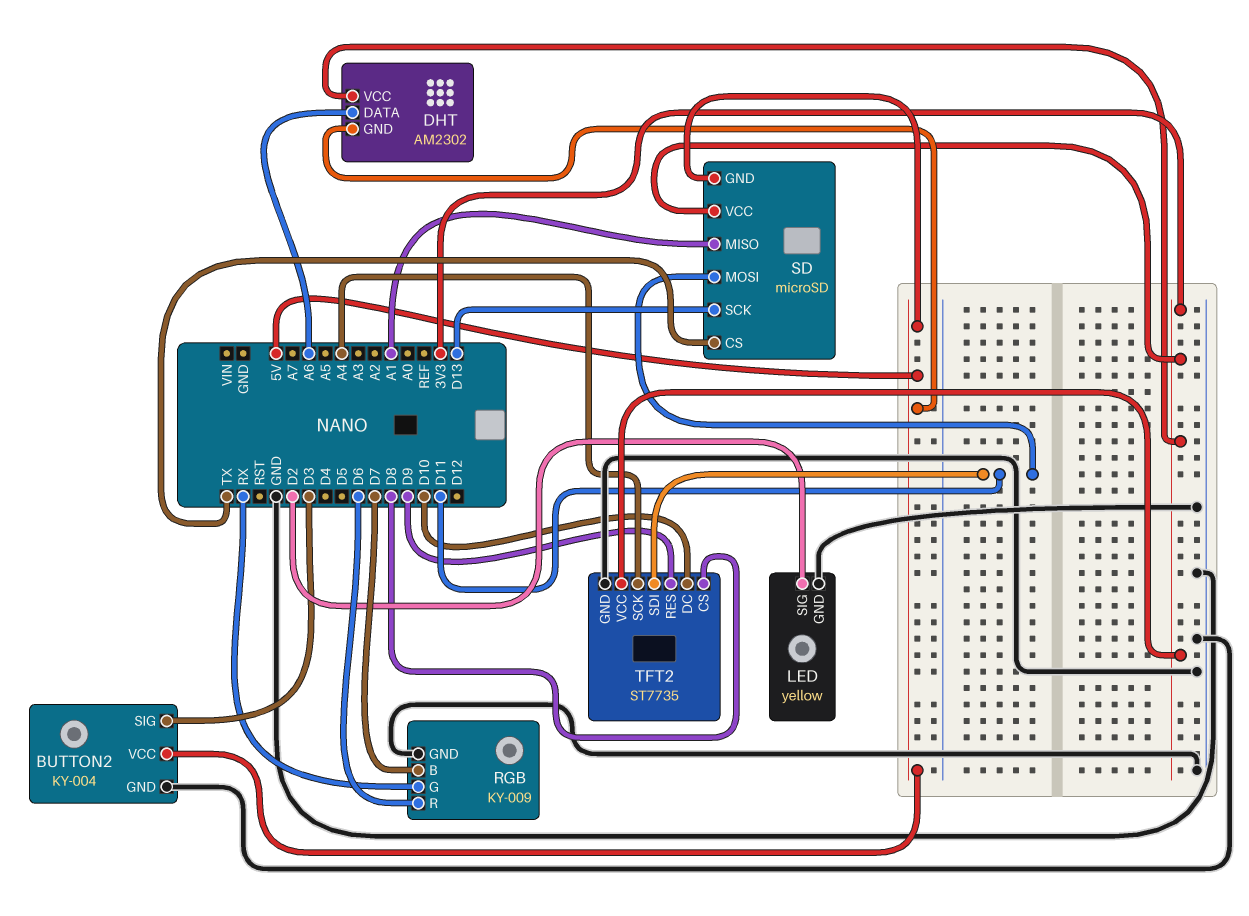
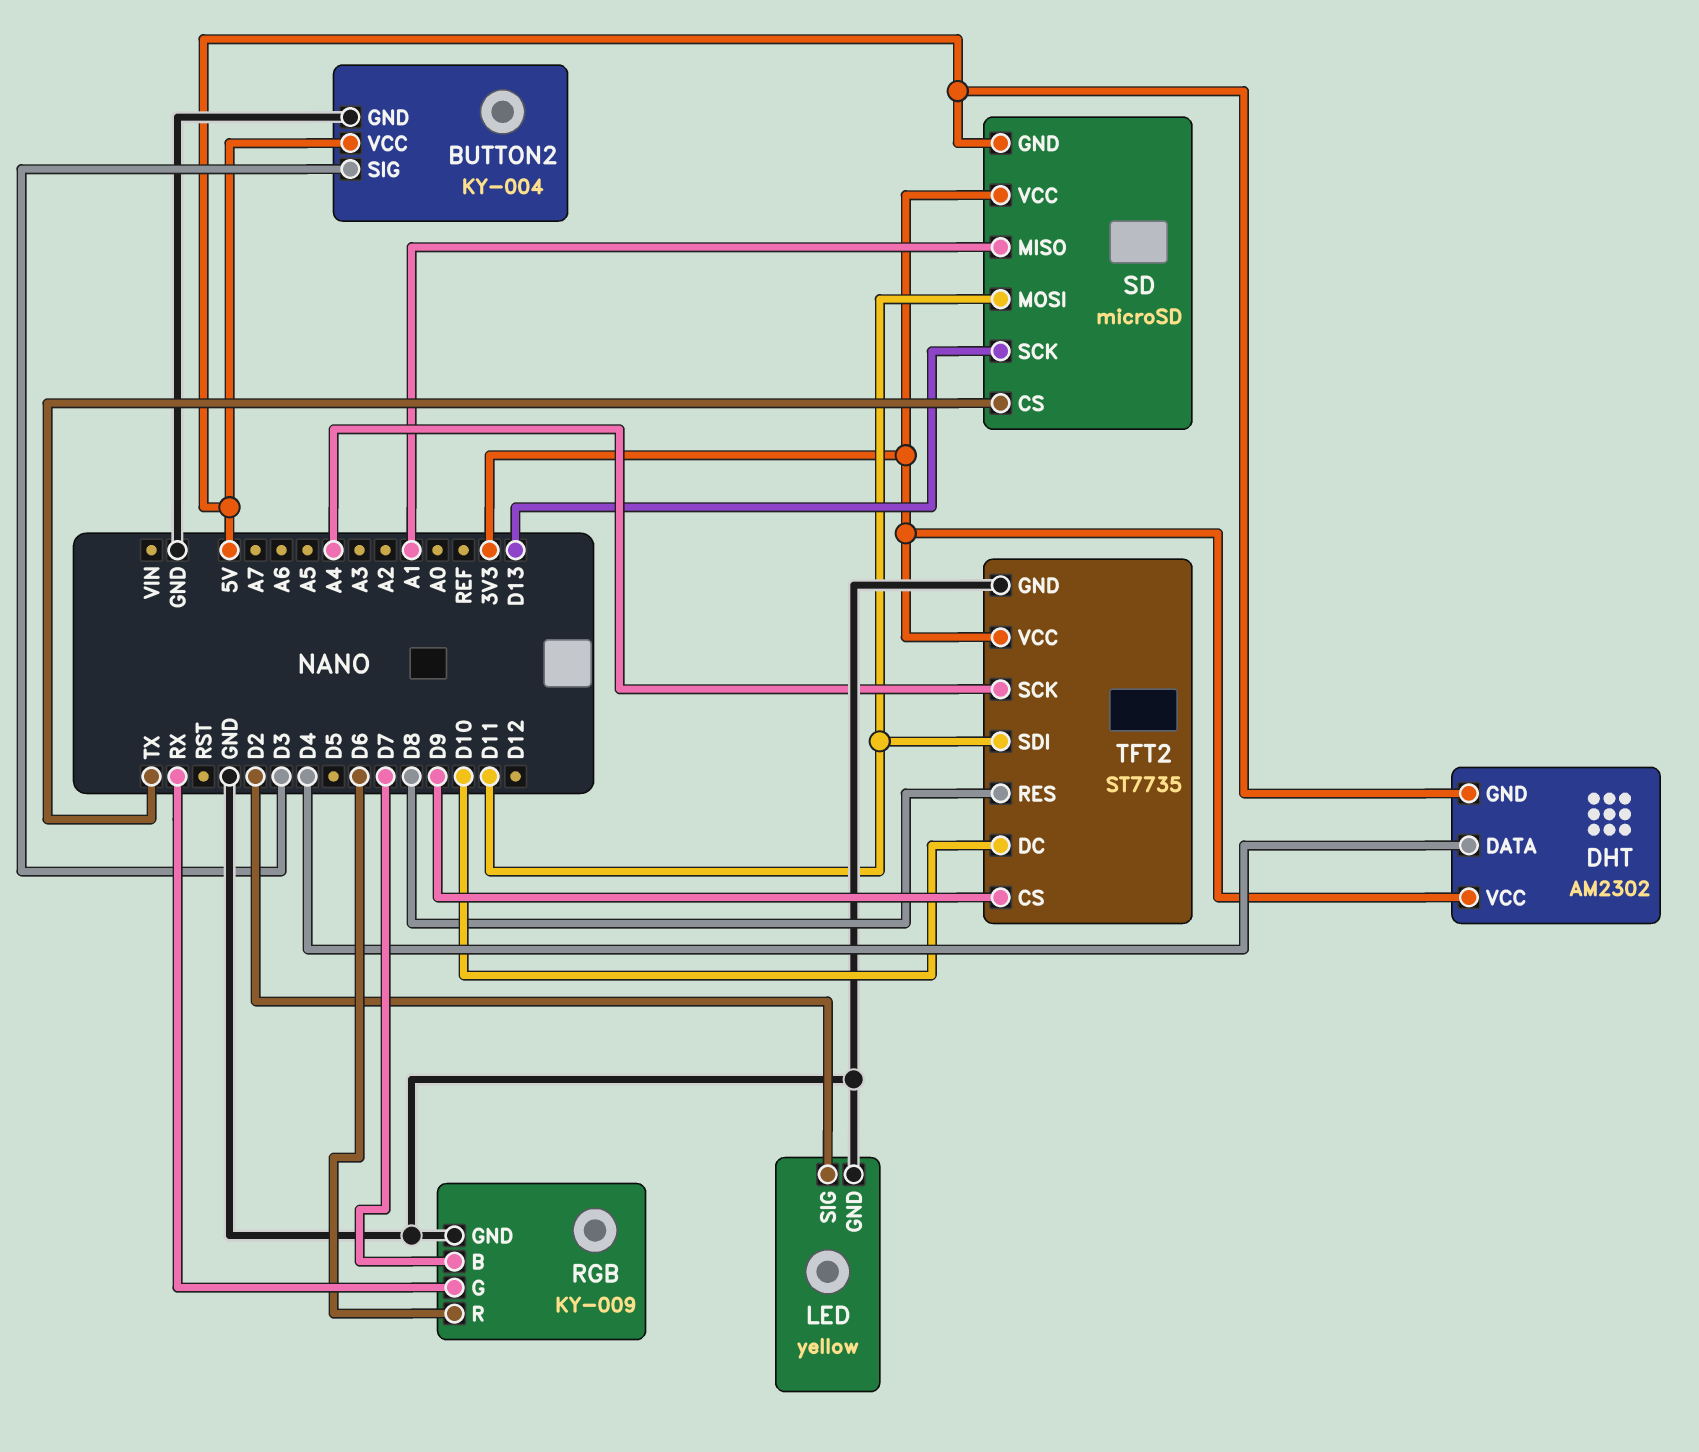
DHT pin DATA: A6 -> D4
TFT2 pin CS: D8 -> D9
TFT2 pin RES: D9 -> D8

